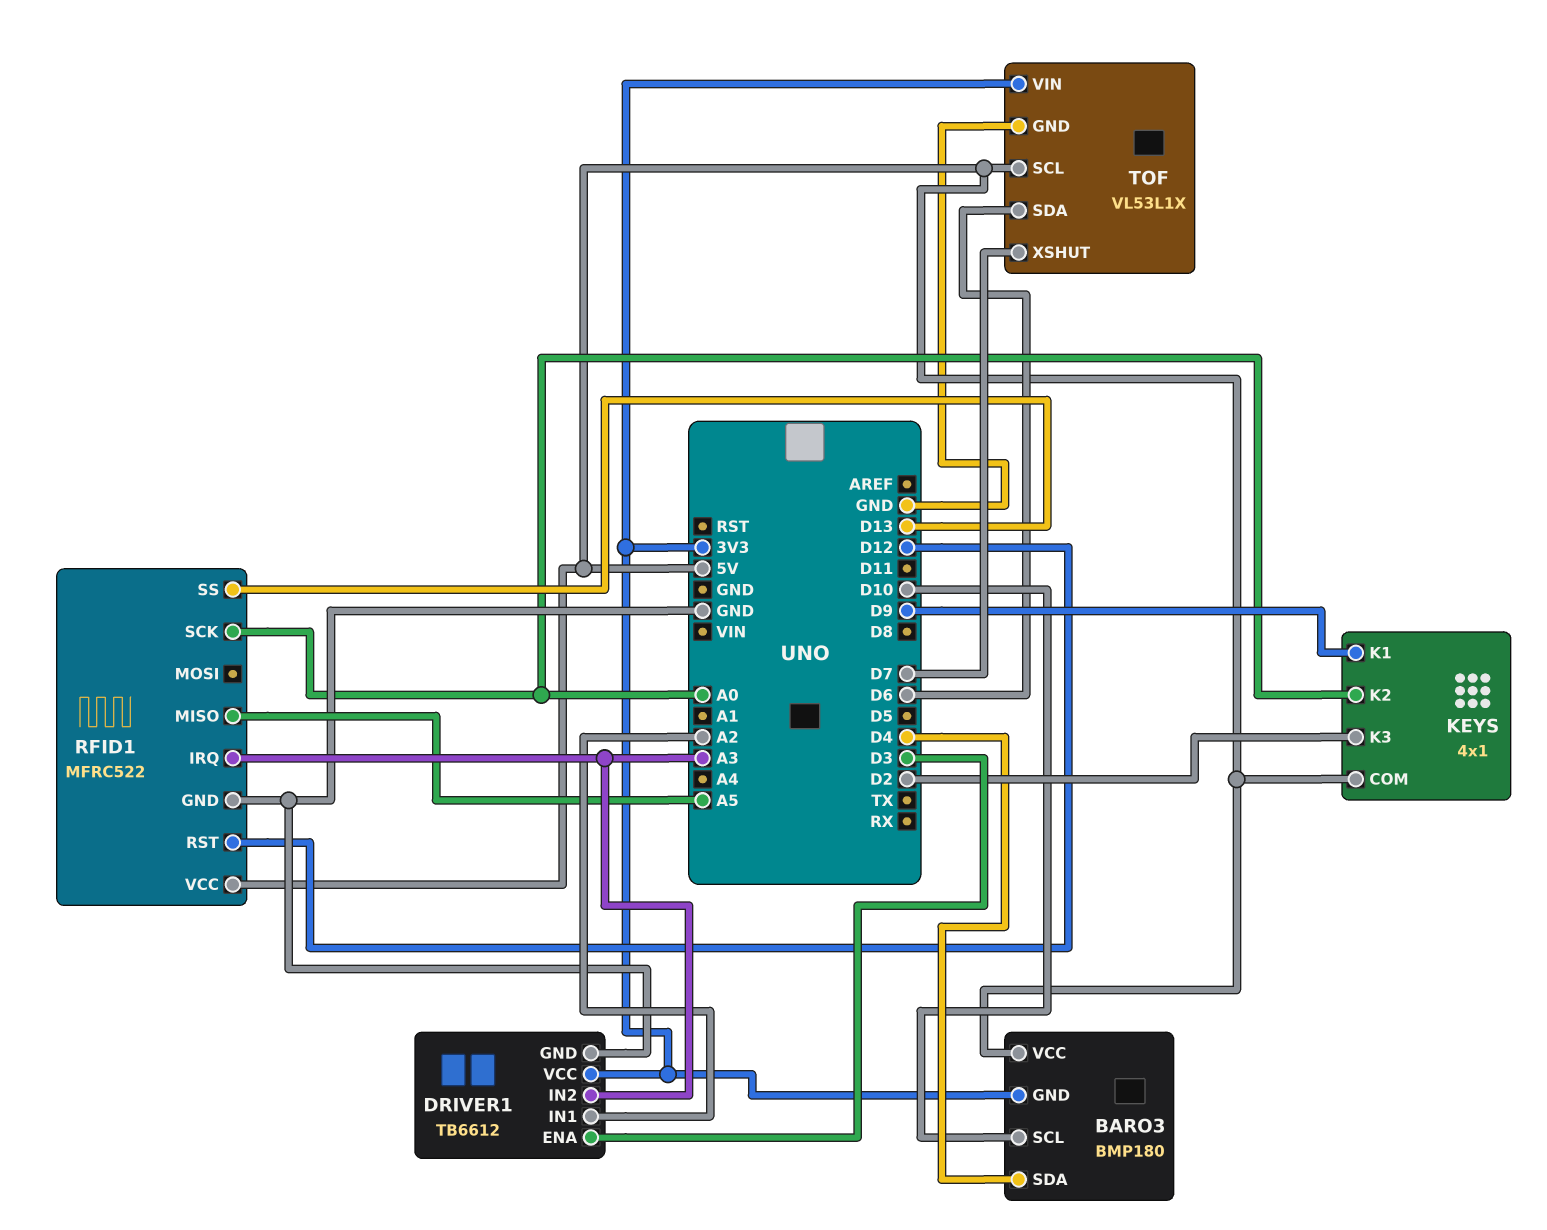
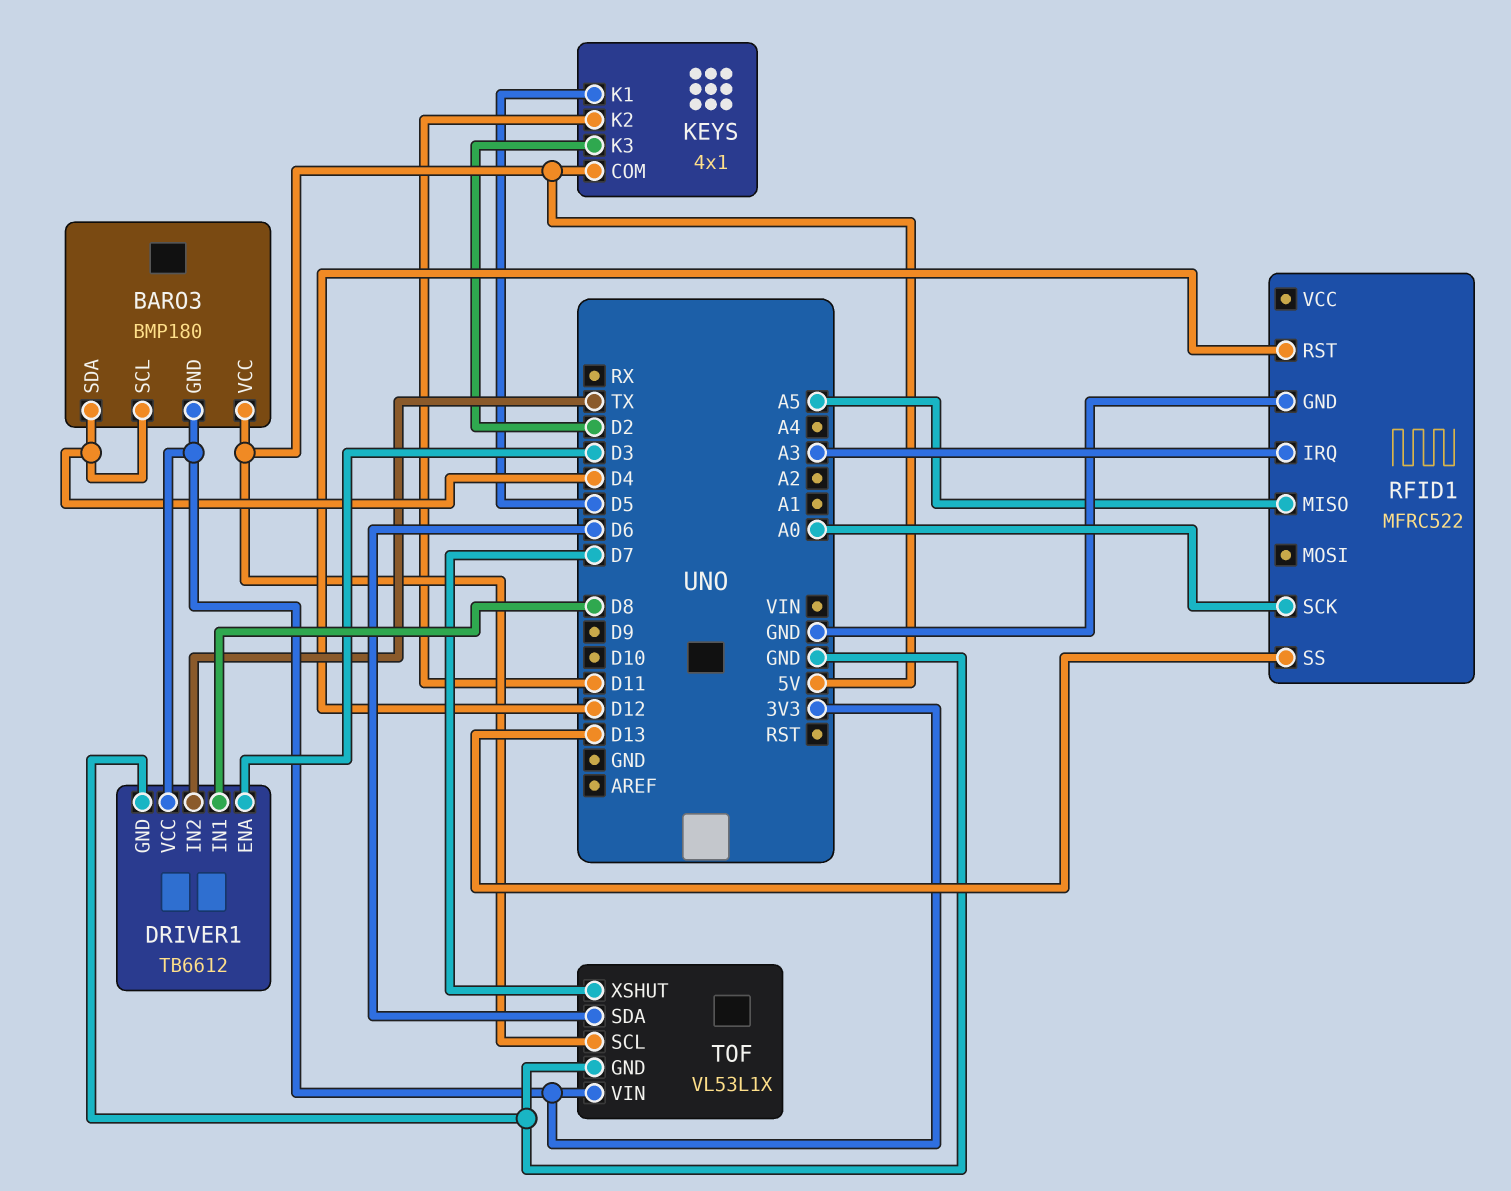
BARO3 pin SCL: D10 -> D4
DRIVER1 pin IN1: A2 -> D8
DRIVER1 pin IN2: A3 -> TX
KEYS pin K1: D9 -> D5
KEYS pin K2: A0 -> D11
RFID1 pin VCC: 5V -> none

